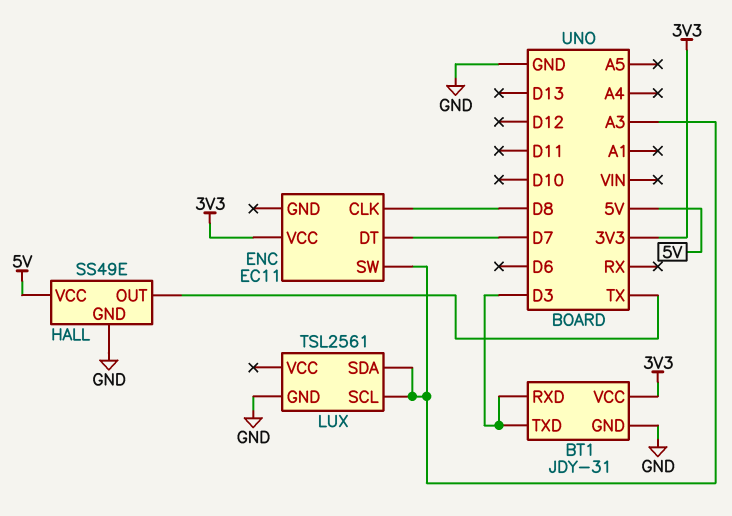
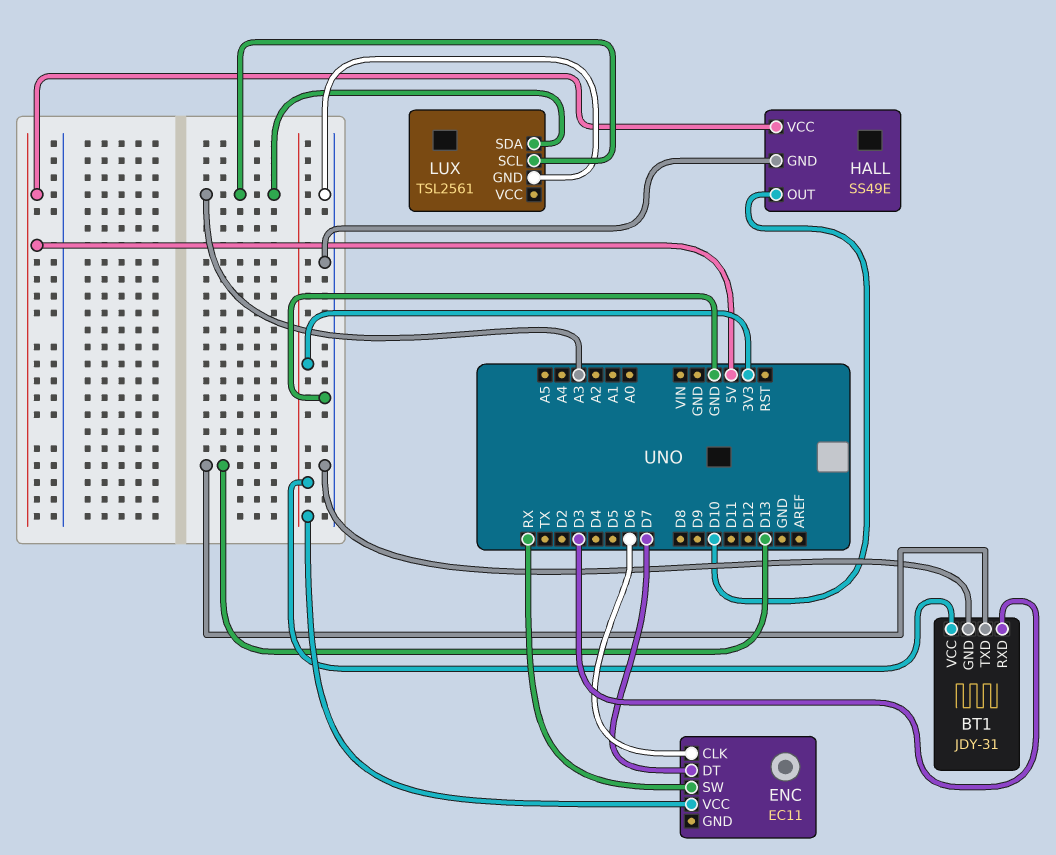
BT1 pin TXD: D3 -> D13
ENC pin CLK: D8 -> D6
ENC pin SW: A3 -> RX
HALL pin OUT: TX -> D10

